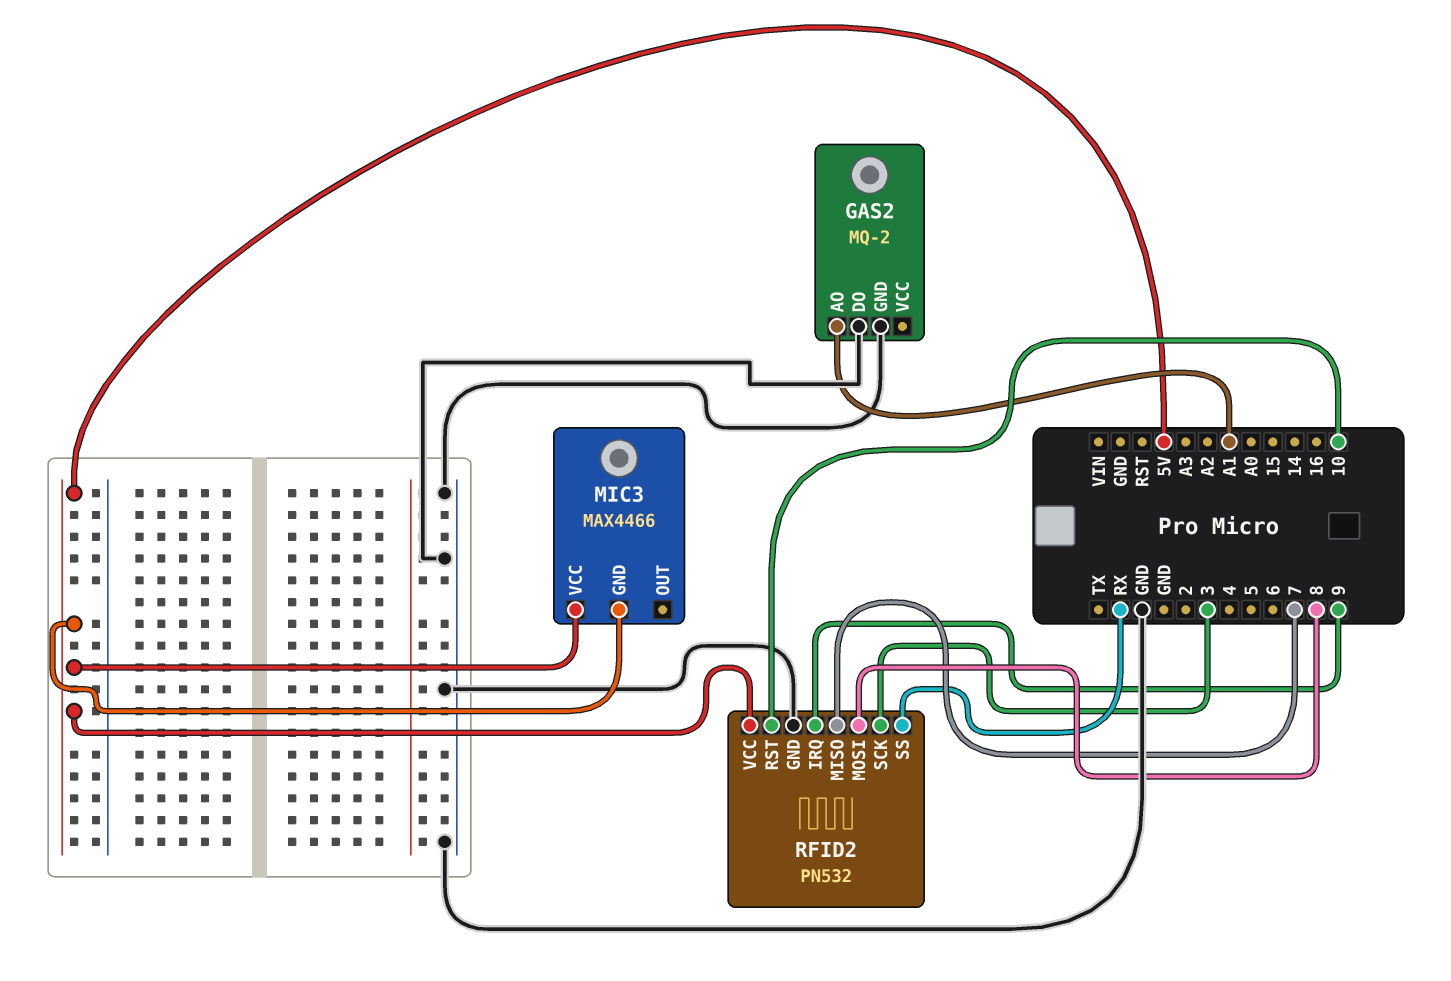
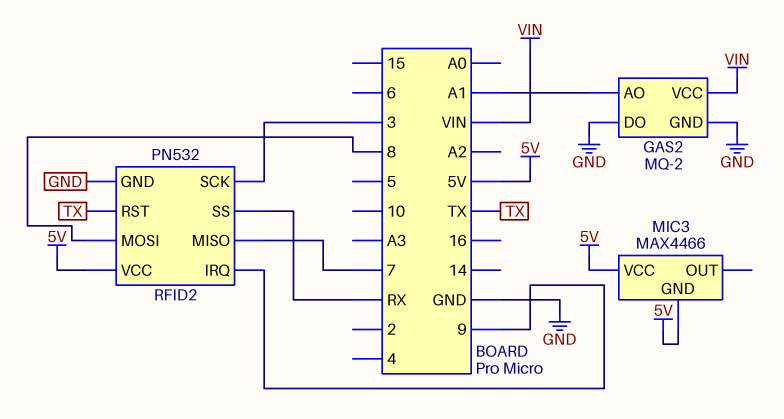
GAS2 pin VCC: none -> VIN
RFID2 pin RST: 10 -> TX

